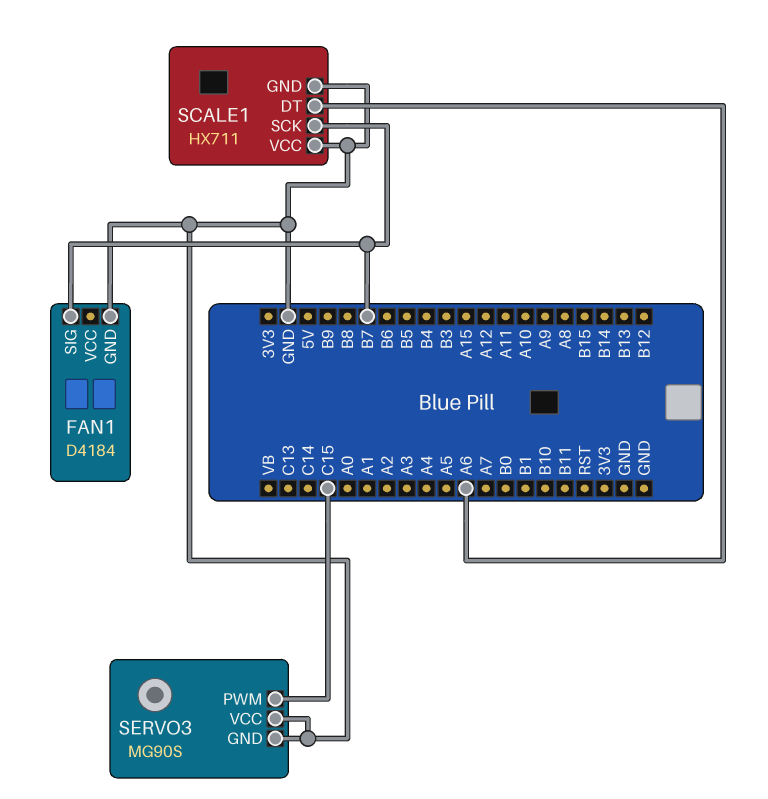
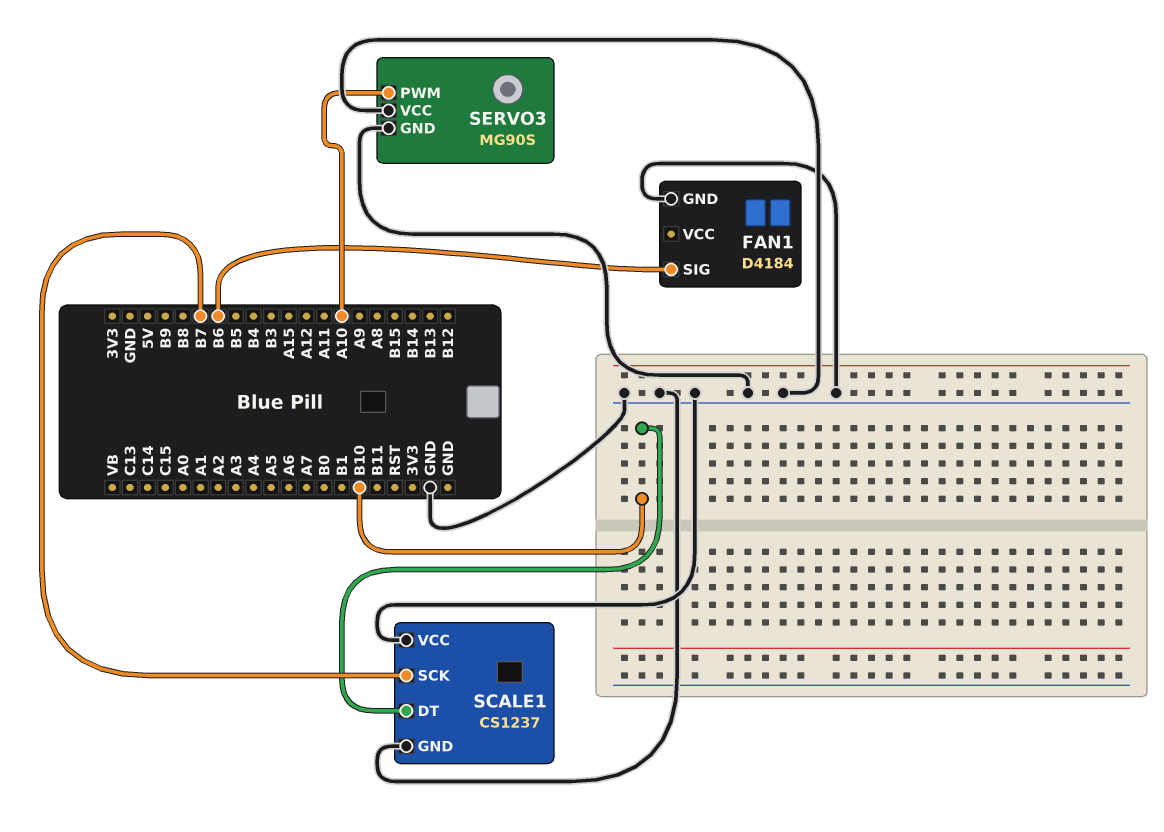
FAN1 pin SIG: B7 -> B6
SCALE1: HX711 -> CS1237
SCALE1 pin DT: A6 -> B10
SERVO3 pin PWM: C15 -> A10

